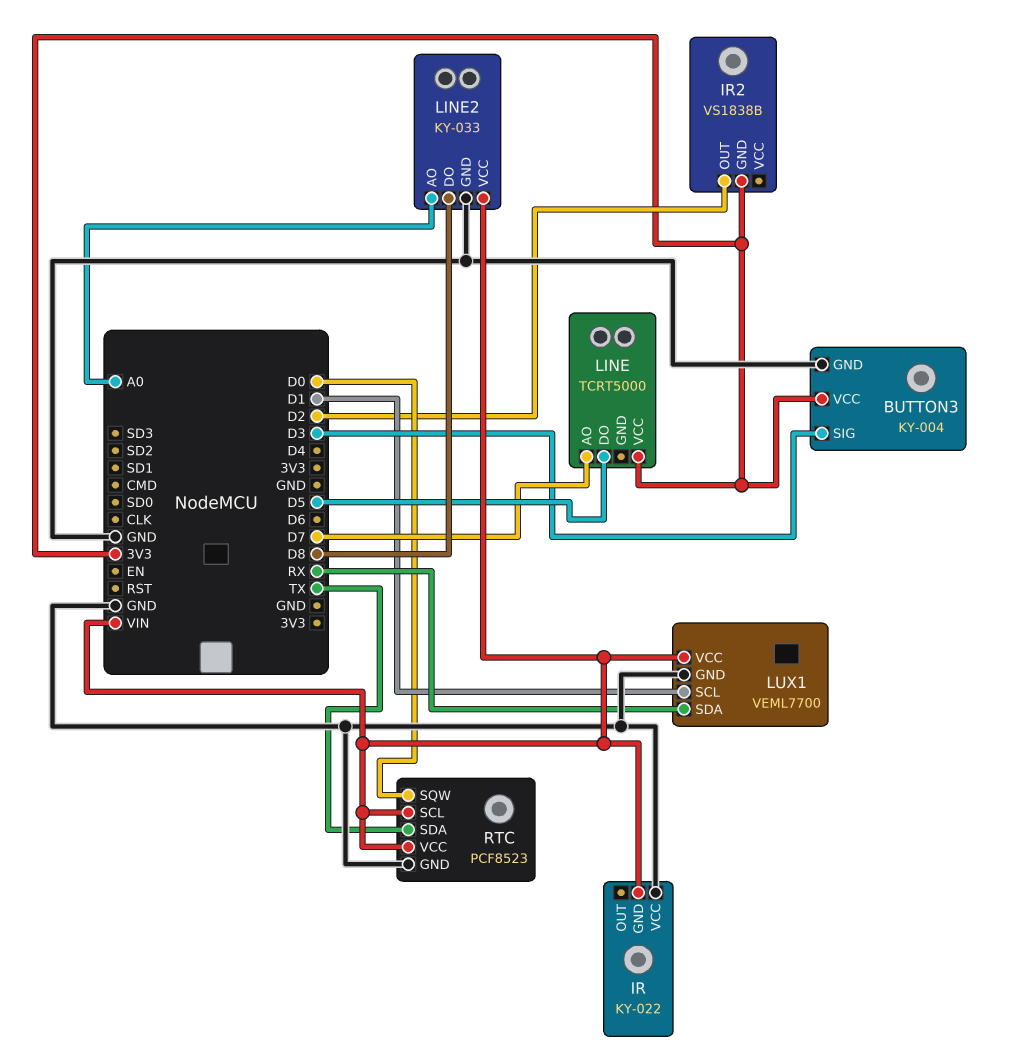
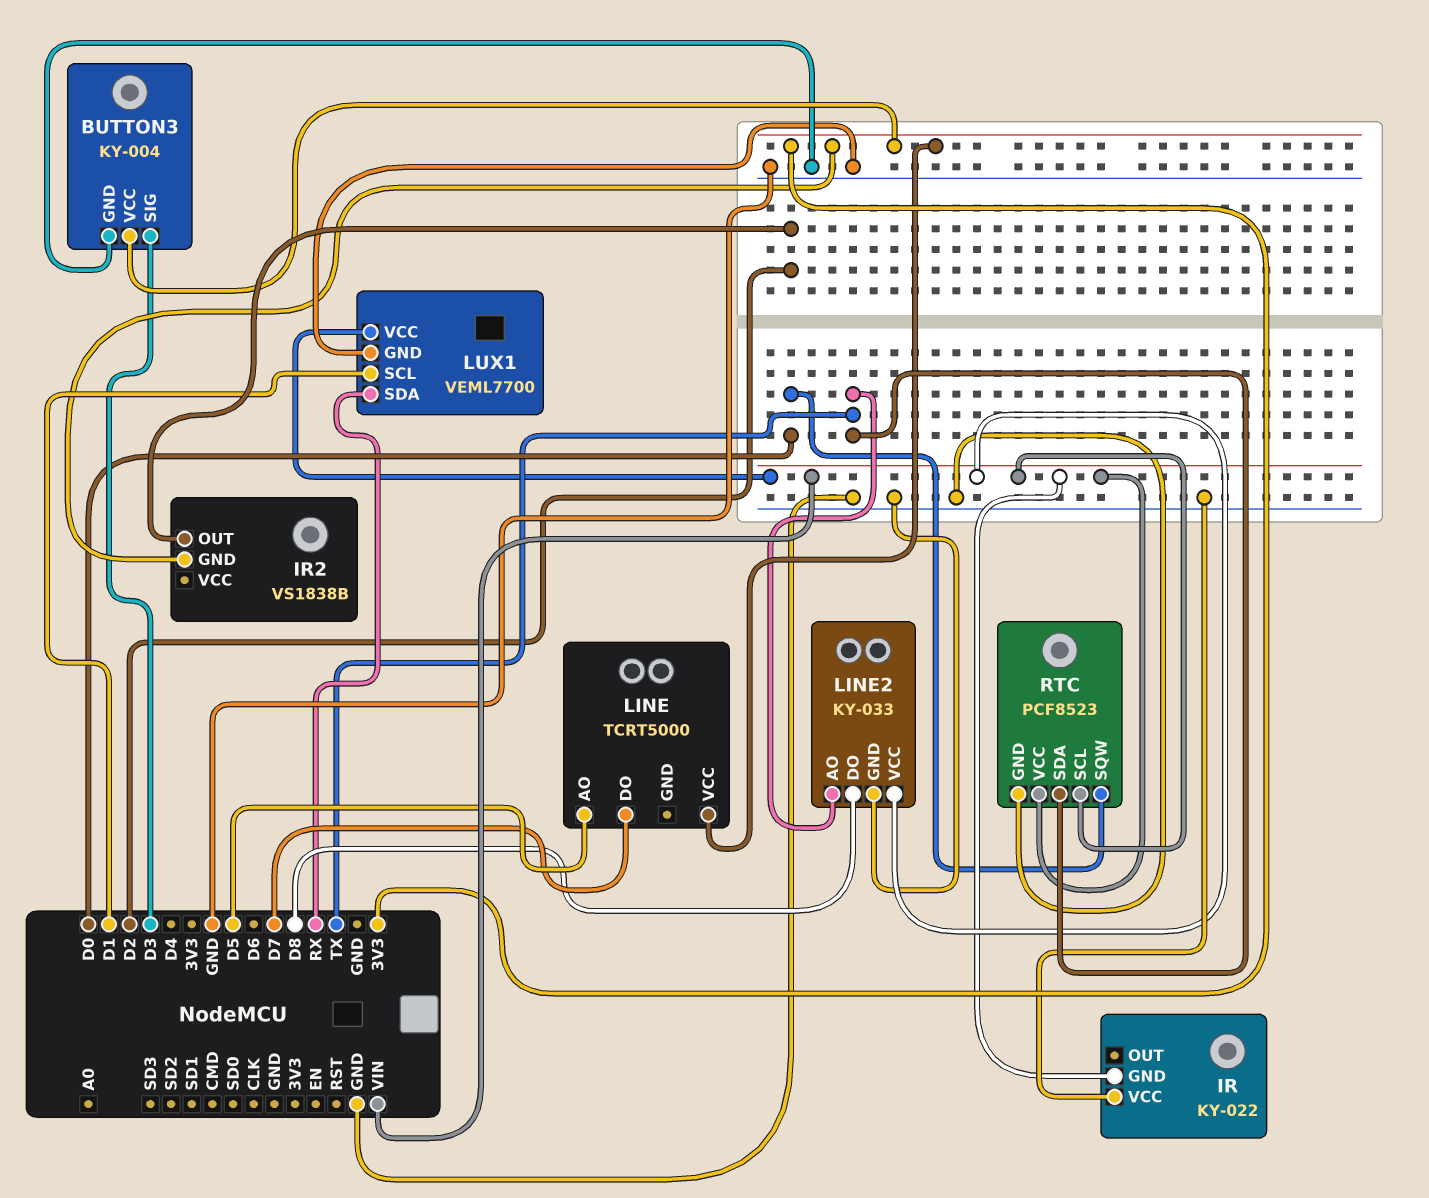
LINE pin AO: D7 -> D5
LINE pin DO: D5 -> D7
LINE2 pin AO: A0 -> TX

